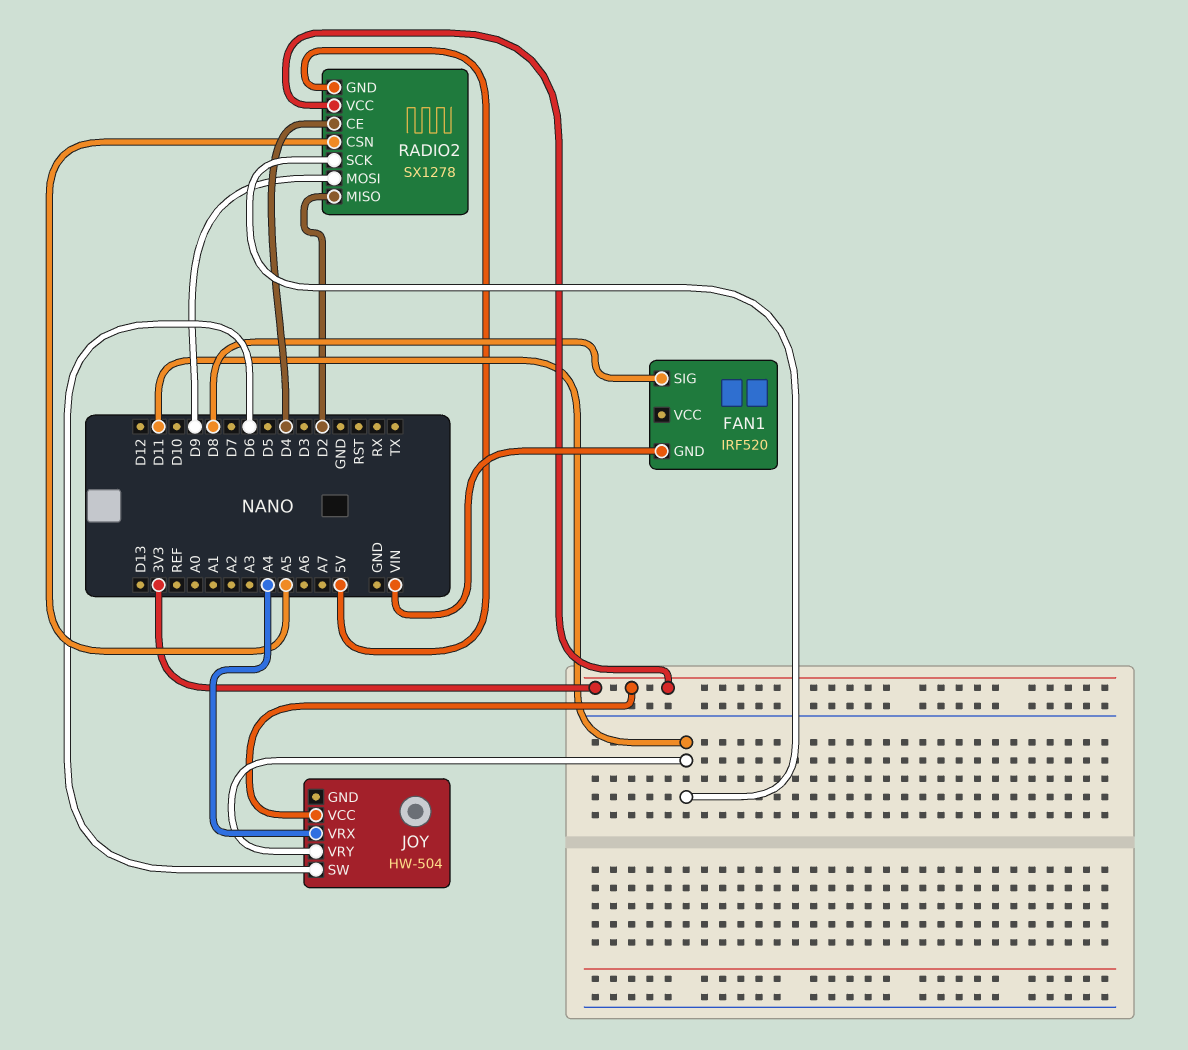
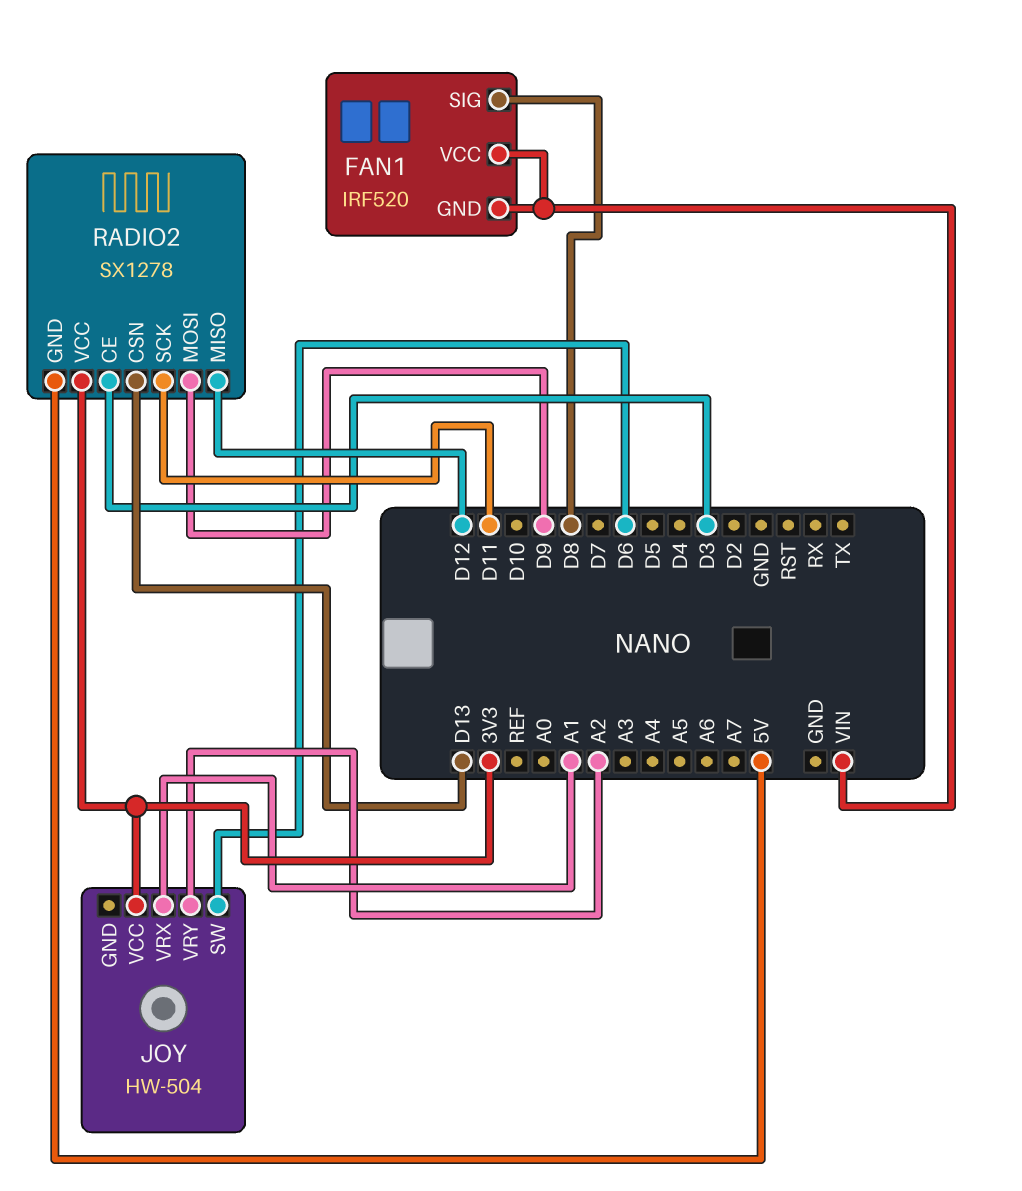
FAN1 pin VCC: none -> VIN
JOY pin VRX: A4 -> A1
JOY pin VRY: D11 -> A2
RADIO2 pin CE: D4 -> D3
RADIO2 pin CSN: A5 -> D13
RADIO2 pin MISO: D2 -> D12

